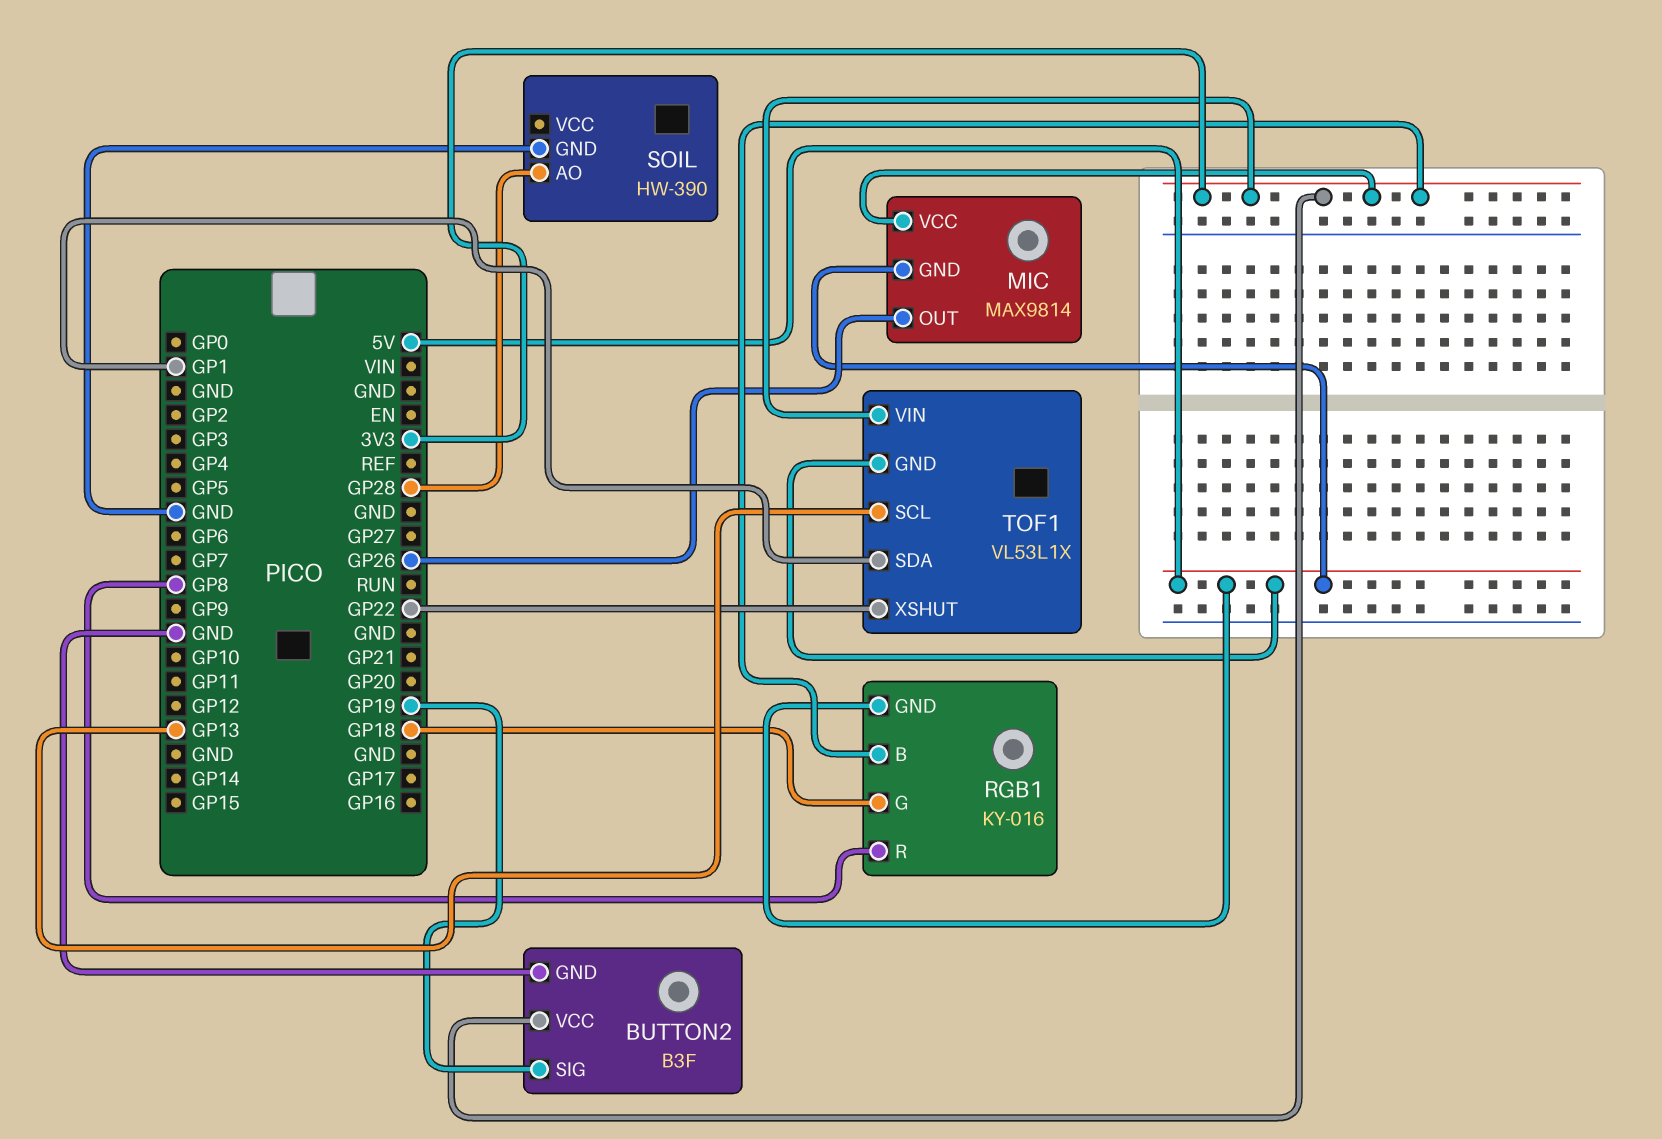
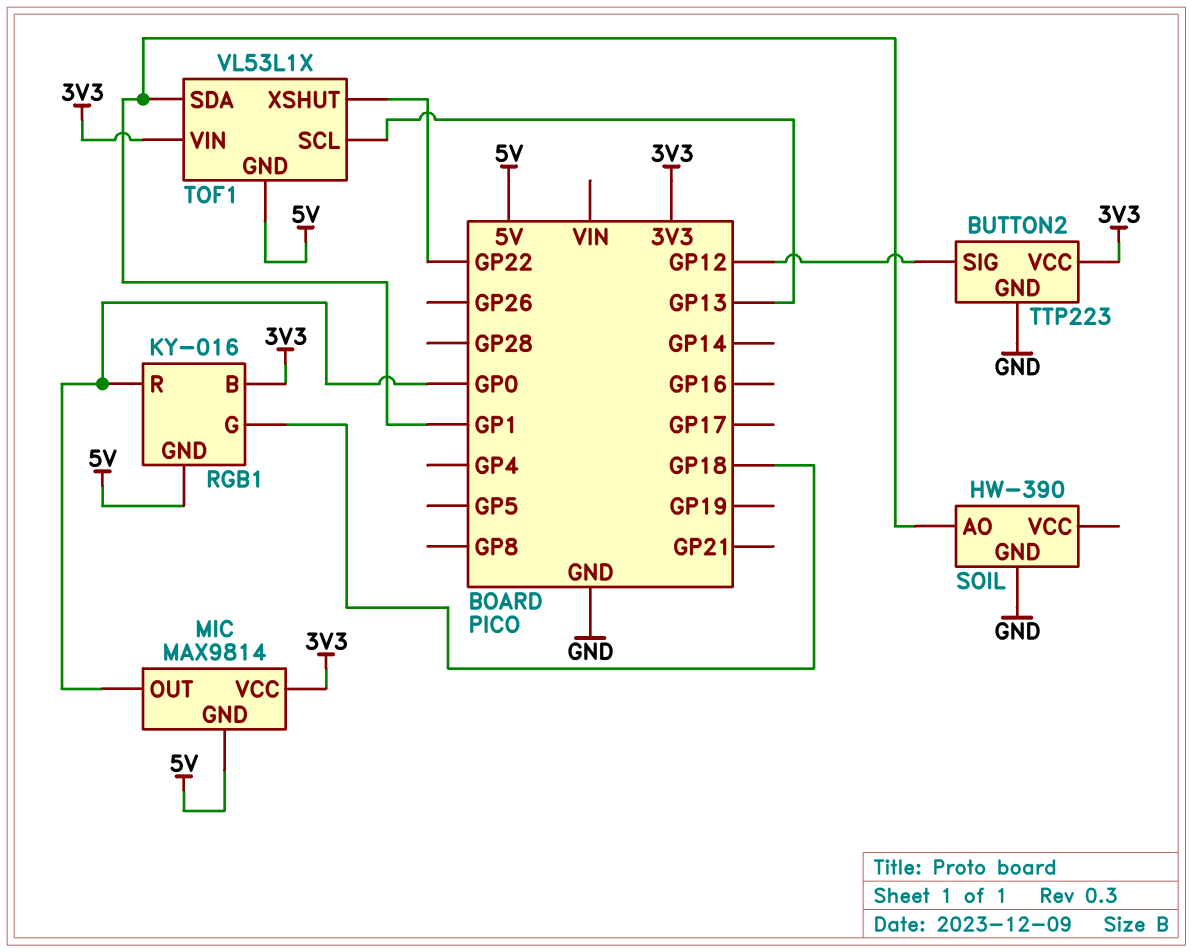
BUTTON2: B3F -> TTP223
BUTTON2 pin SIG: GP19 -> GP12
MIC pin OUT: GP26 -> GP0
RGB1 pin R: GP8 -> GP0
SOIL pin AO: GP28 -> GP1

